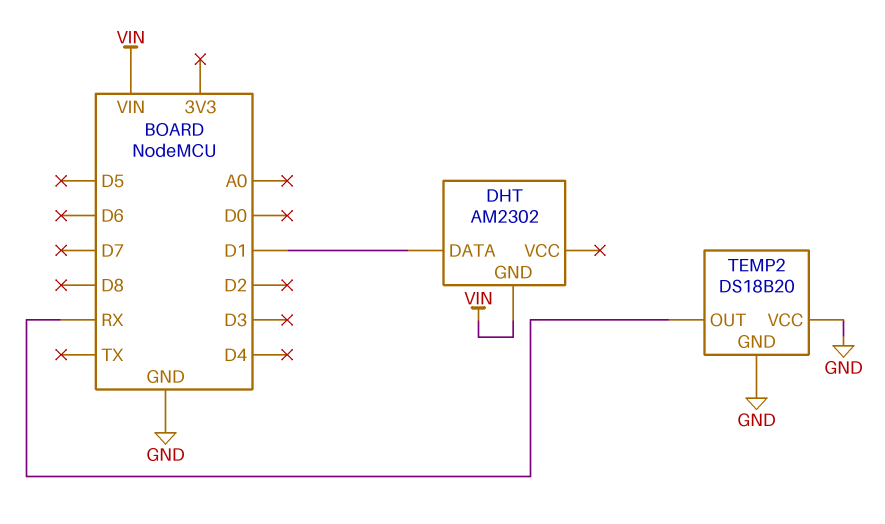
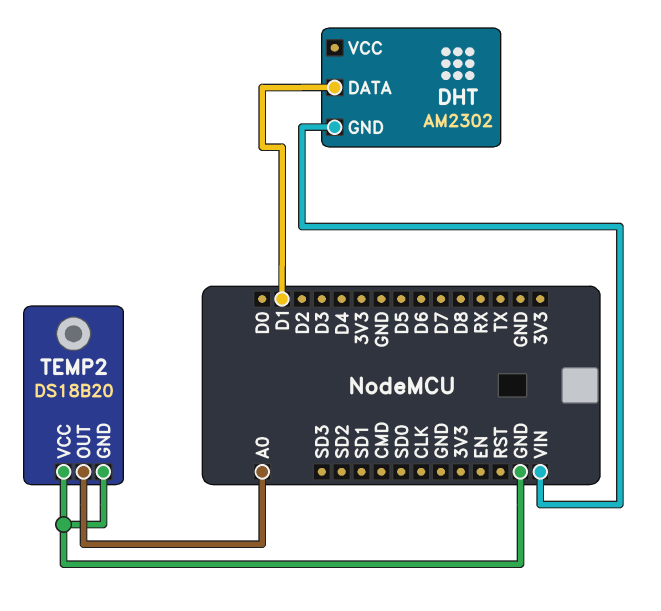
TEMP2 pin OUT: RX -> A0

